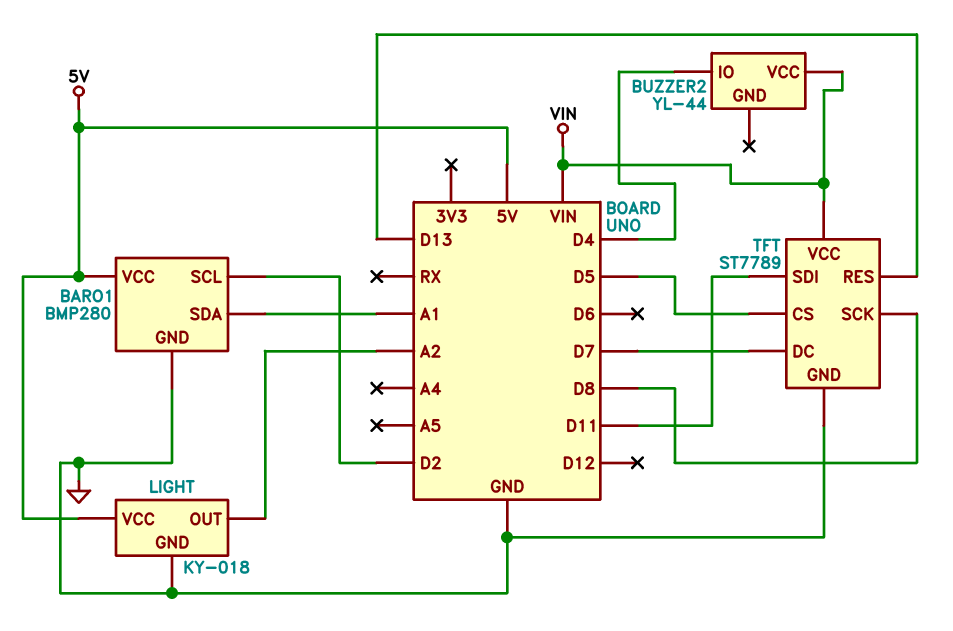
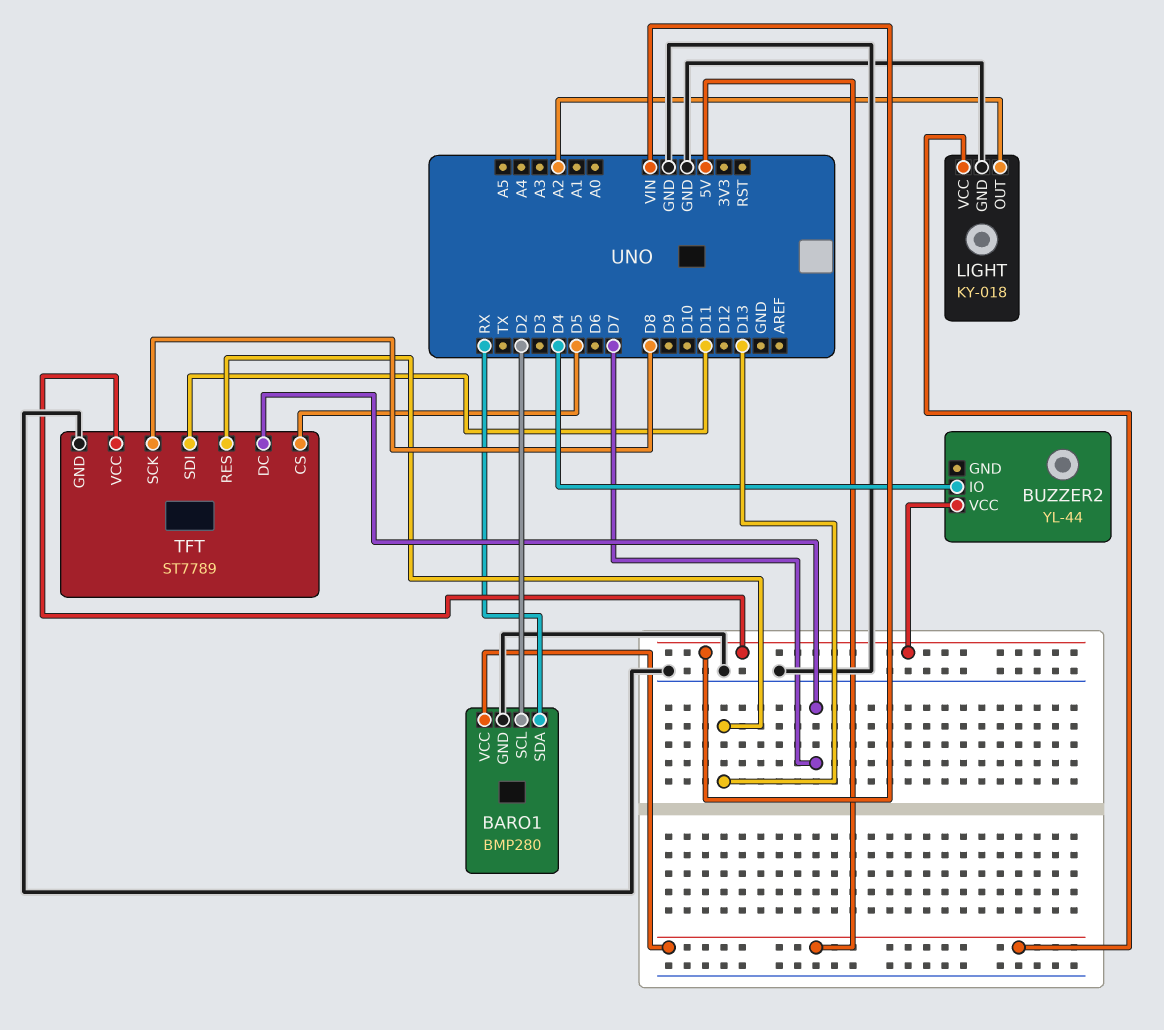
BARO1 pin SDA: A1 -> RX

